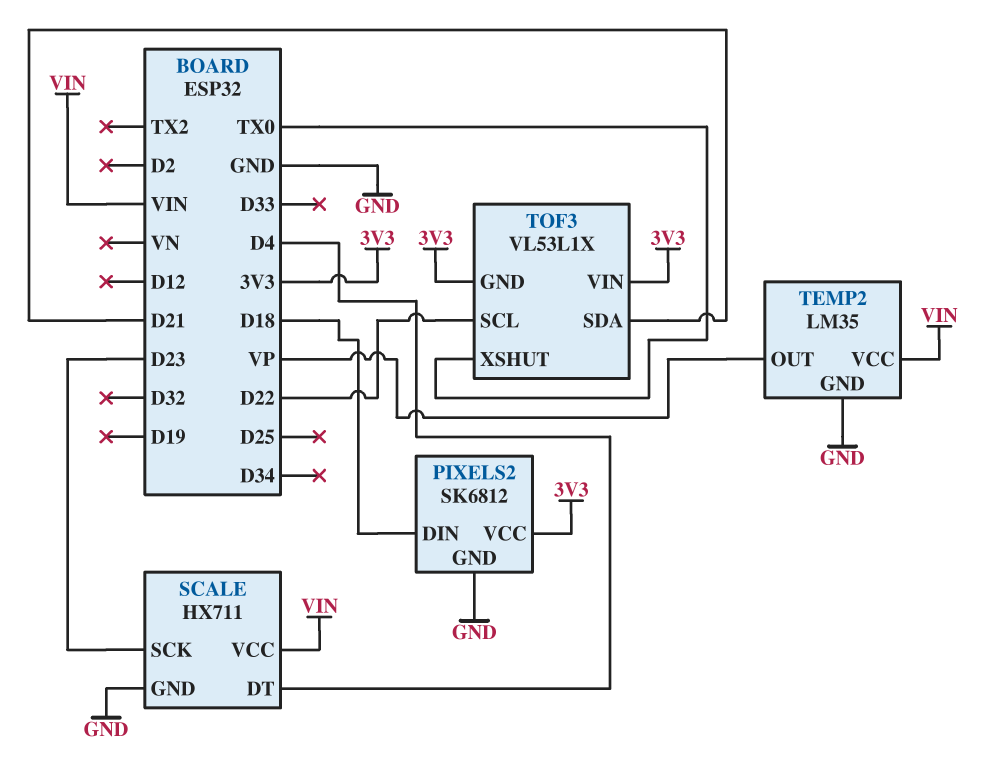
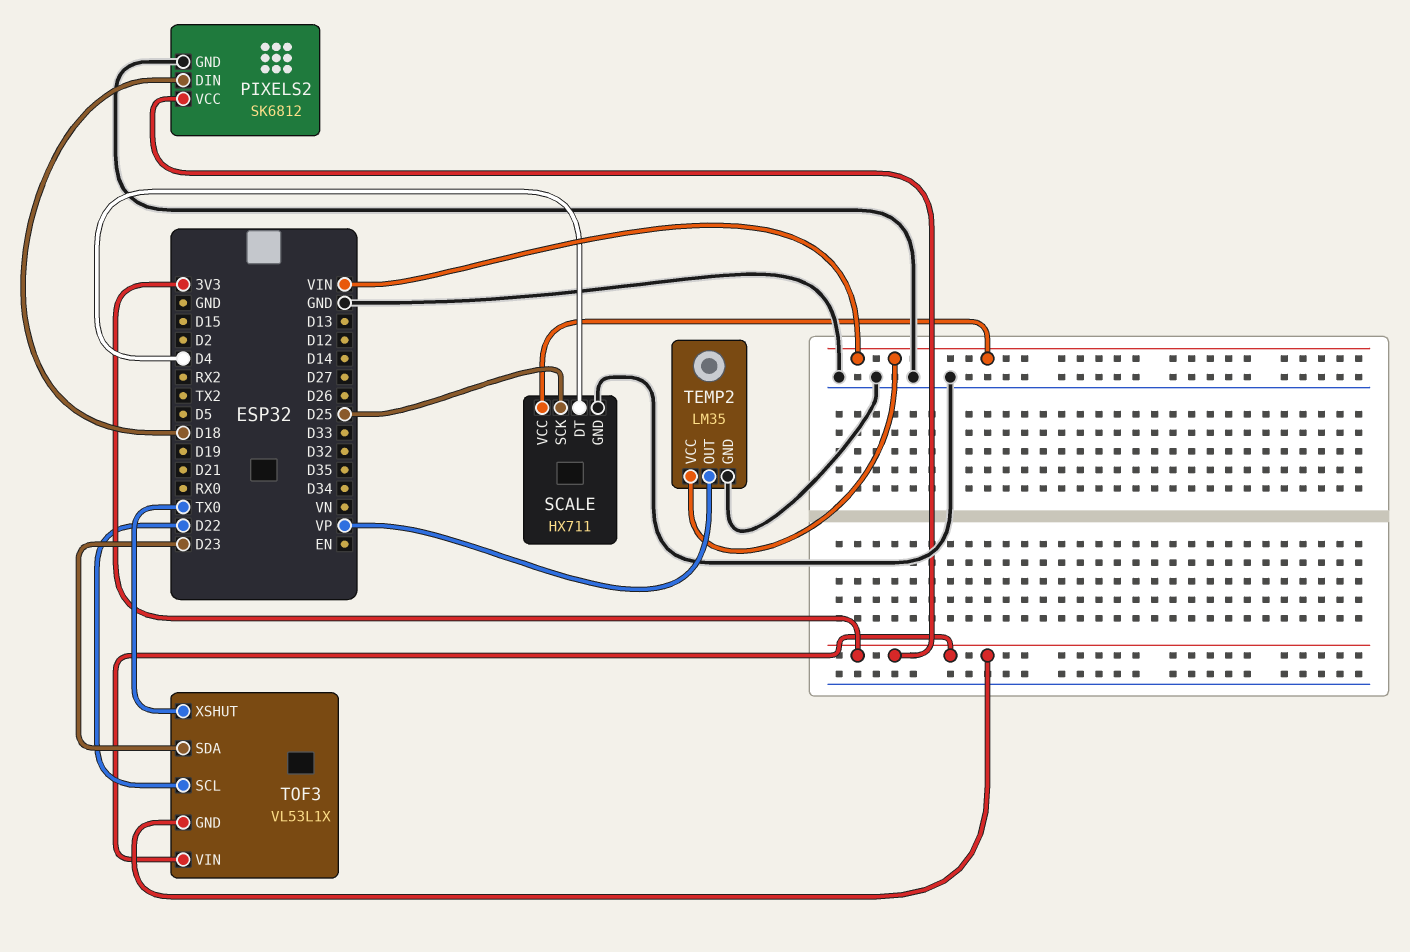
SCALE pin SCK: D23 -> D25
TOF3 pin SDA: D21 -> D23

